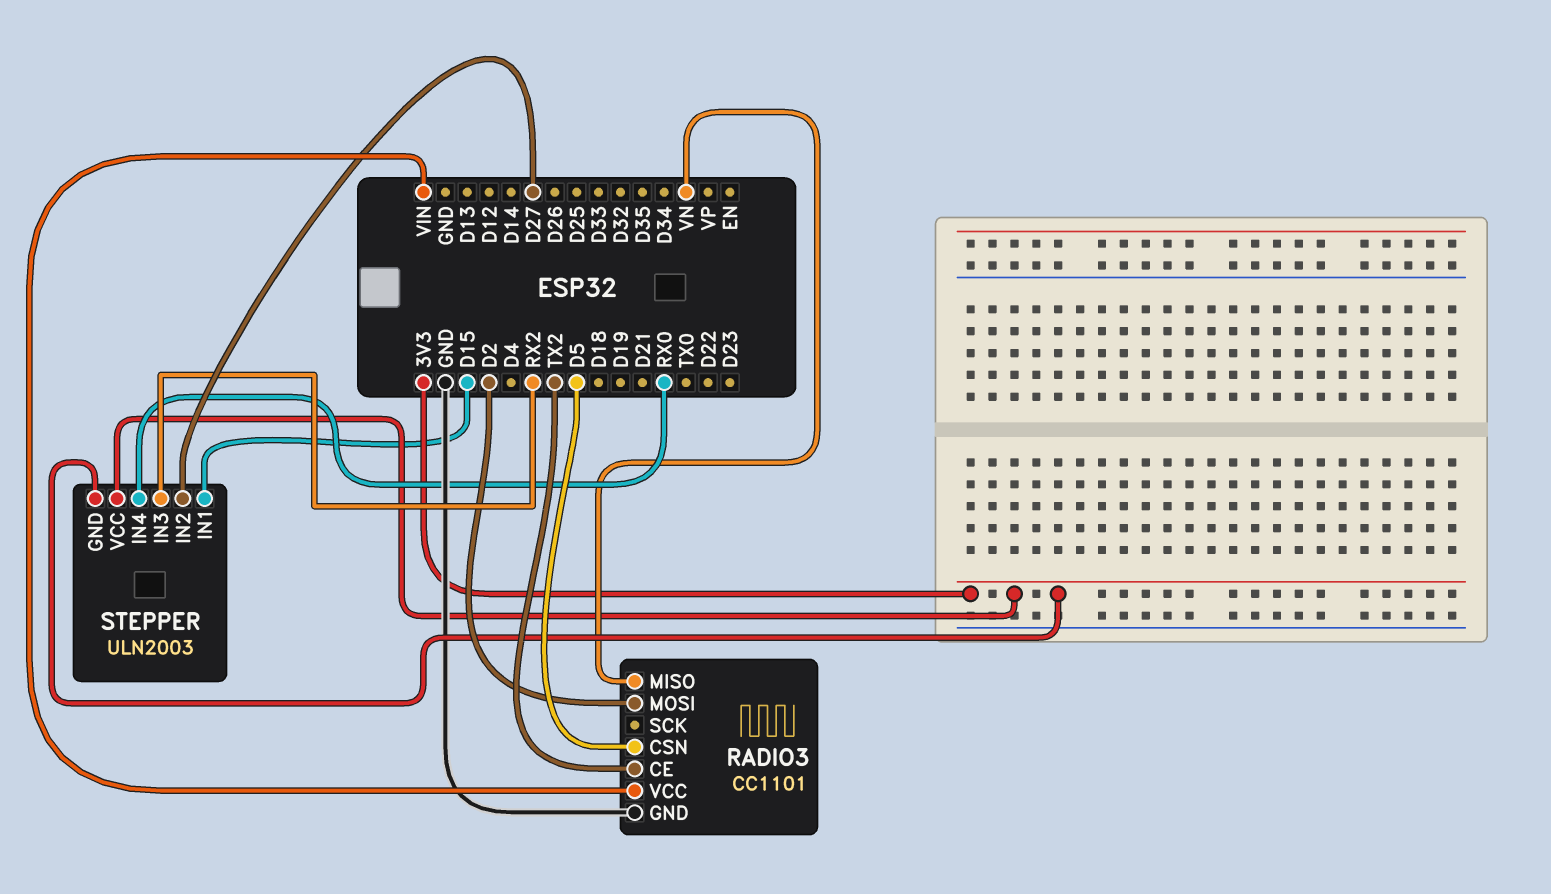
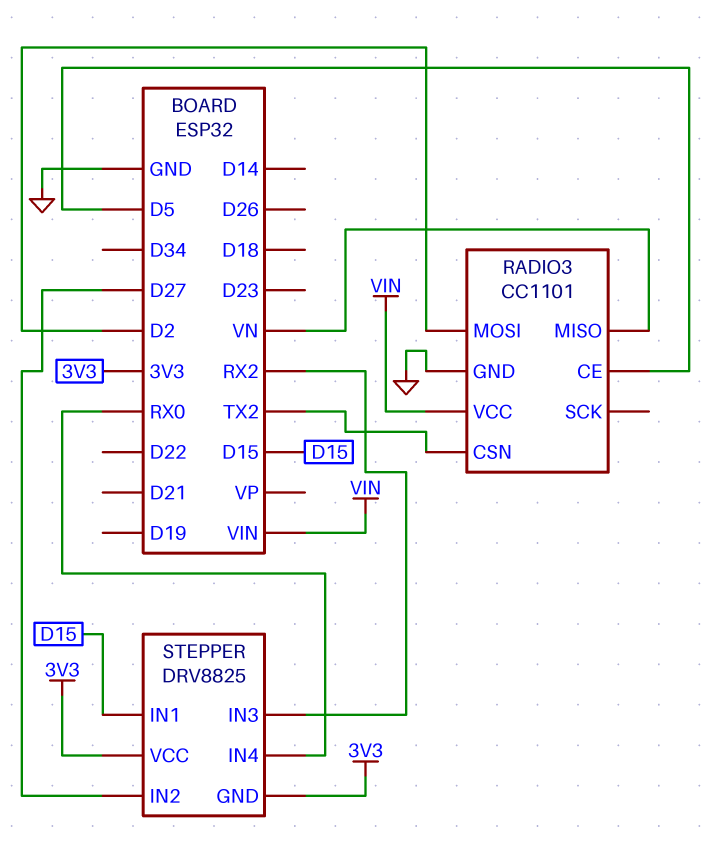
RADIO3 pin CE: TX2 -> D5
RADIO3 pin CSN: D5 -> TX2
STEPPER: ULN2003 -> DRV8825

